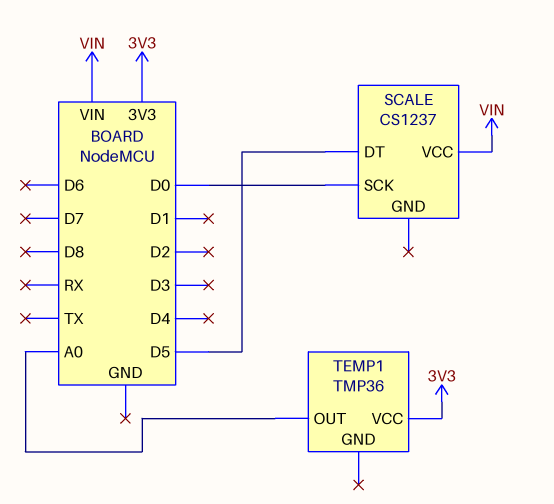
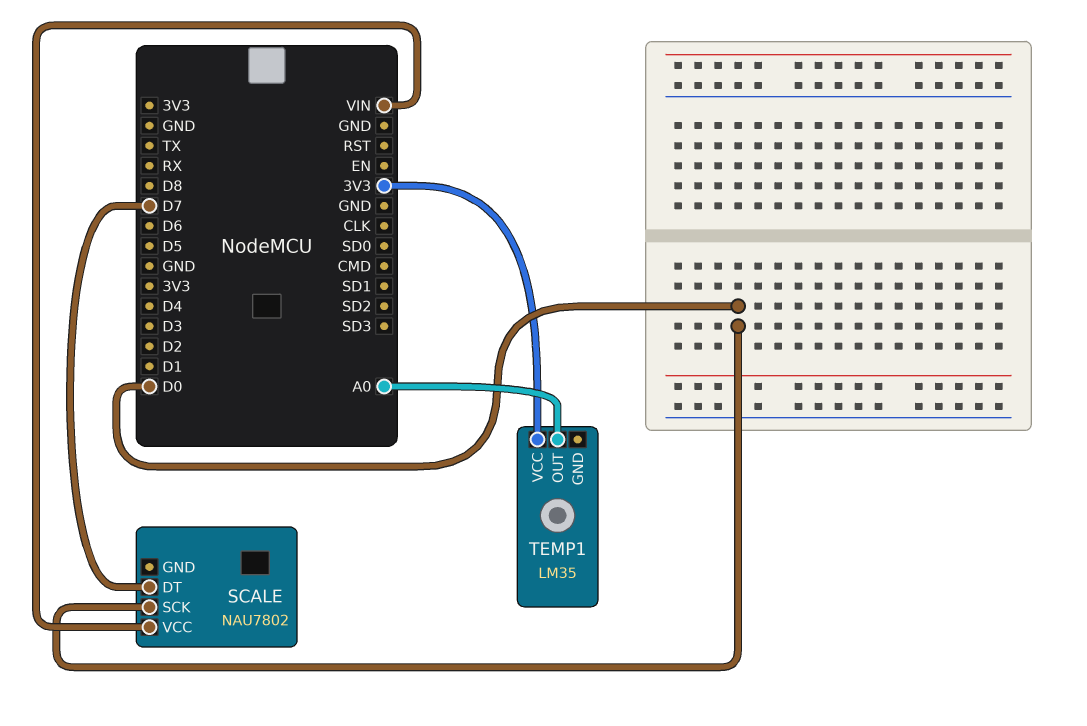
SCALE: CS1237 -> NAU7802
SCALE pin DT: D5 -> D7
TEMP1: TMP36 -> LM35

